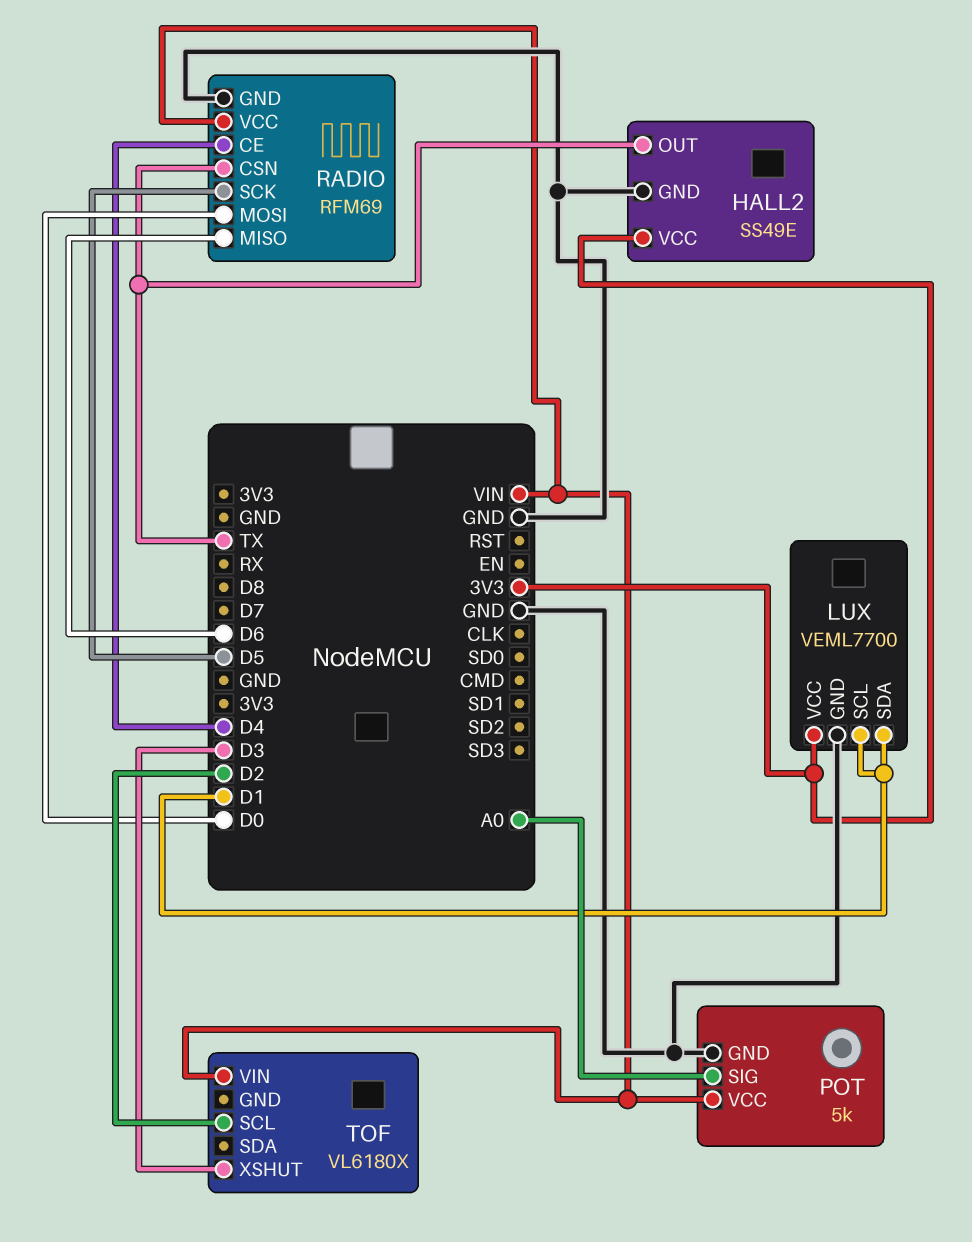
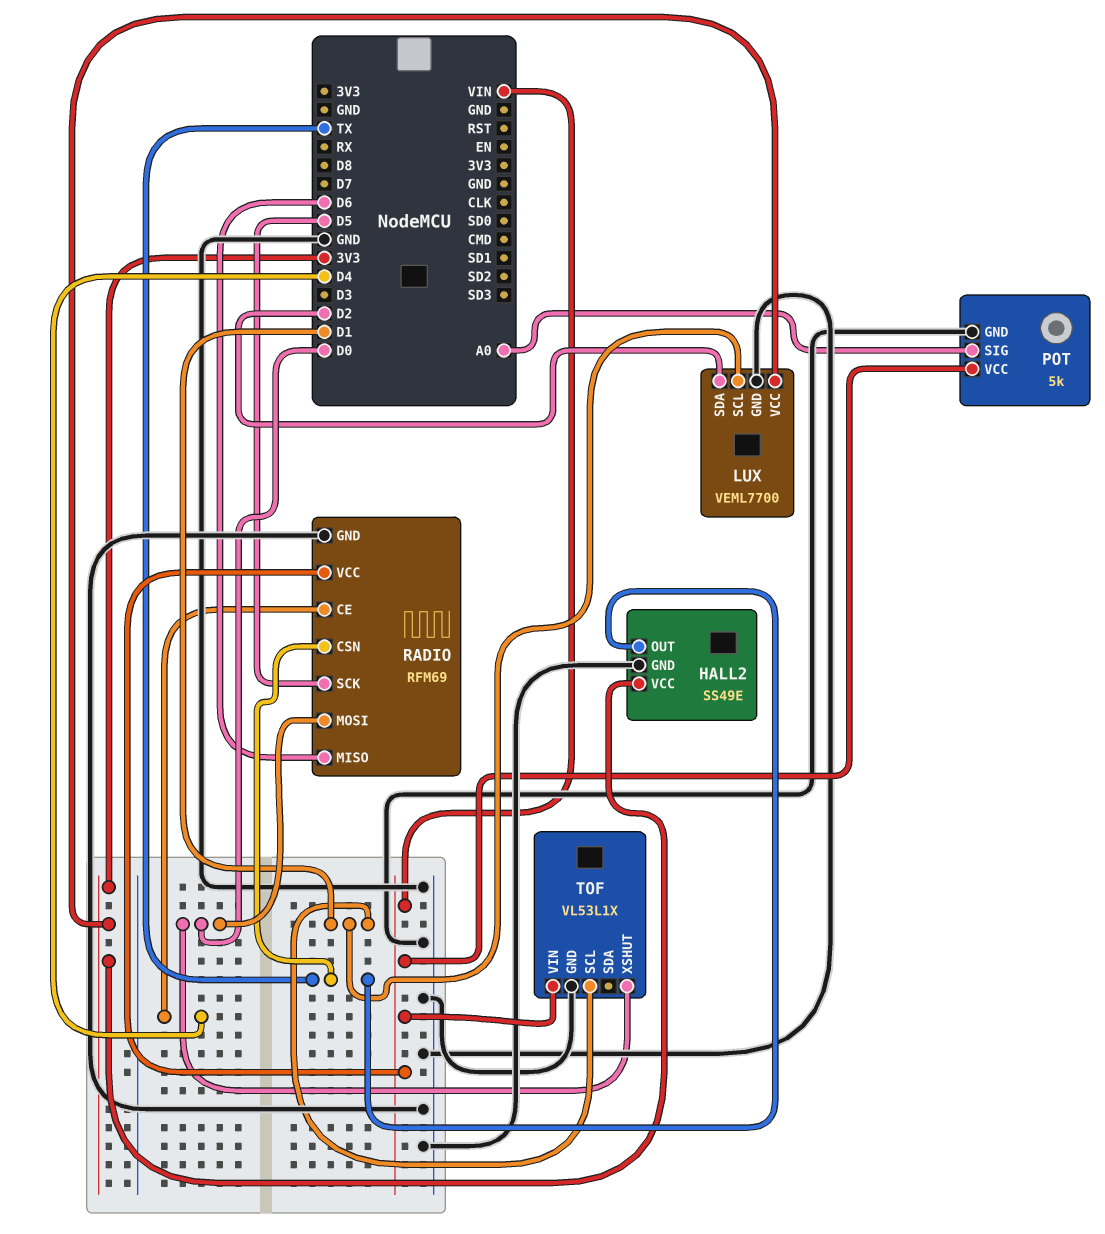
LUX pin SDA: D1 -> D2
TOF: VL6180X -> VL53L1X
TOF pin GND: none -> GND
TOF pin SCL: D2 -> D1
TOF pin XSHUT: D3 -> D0

